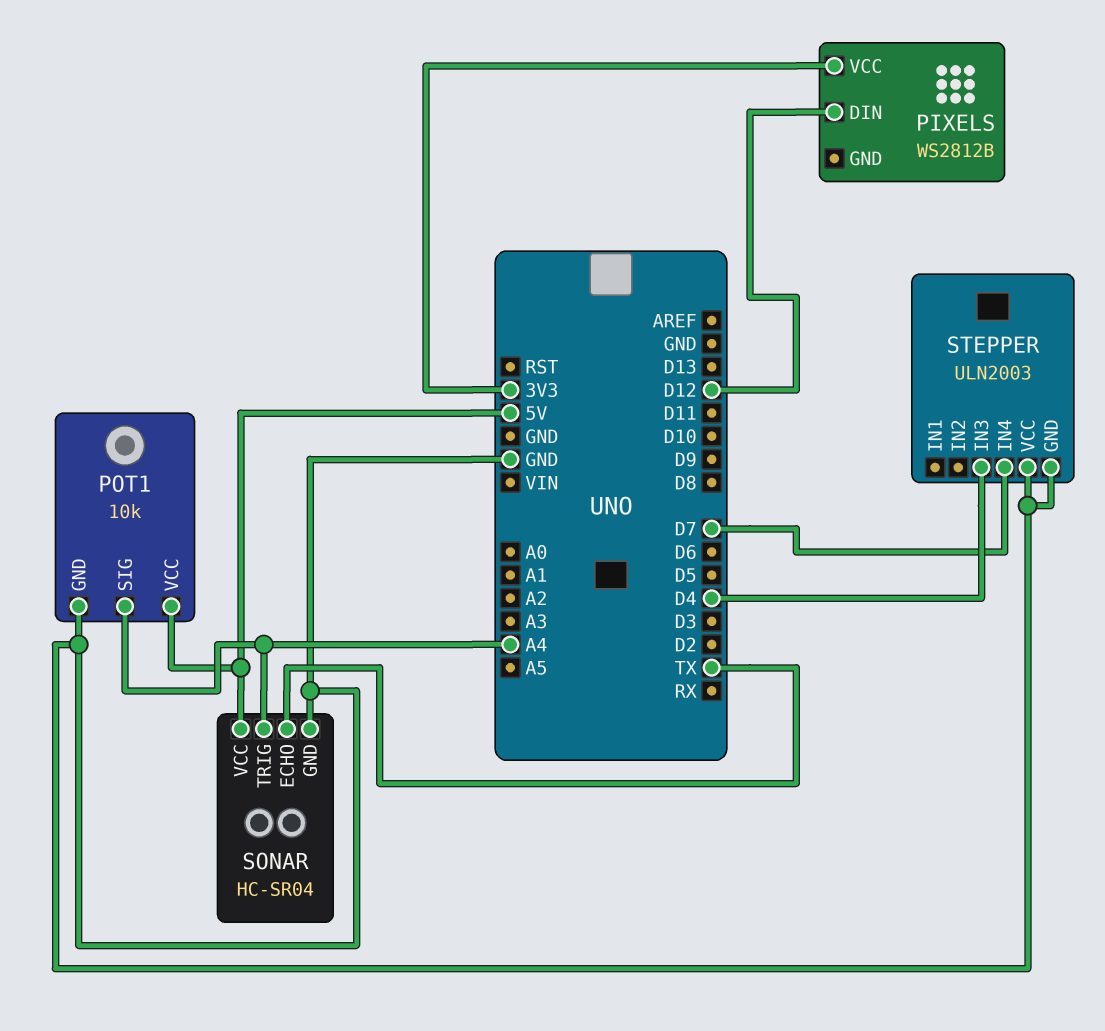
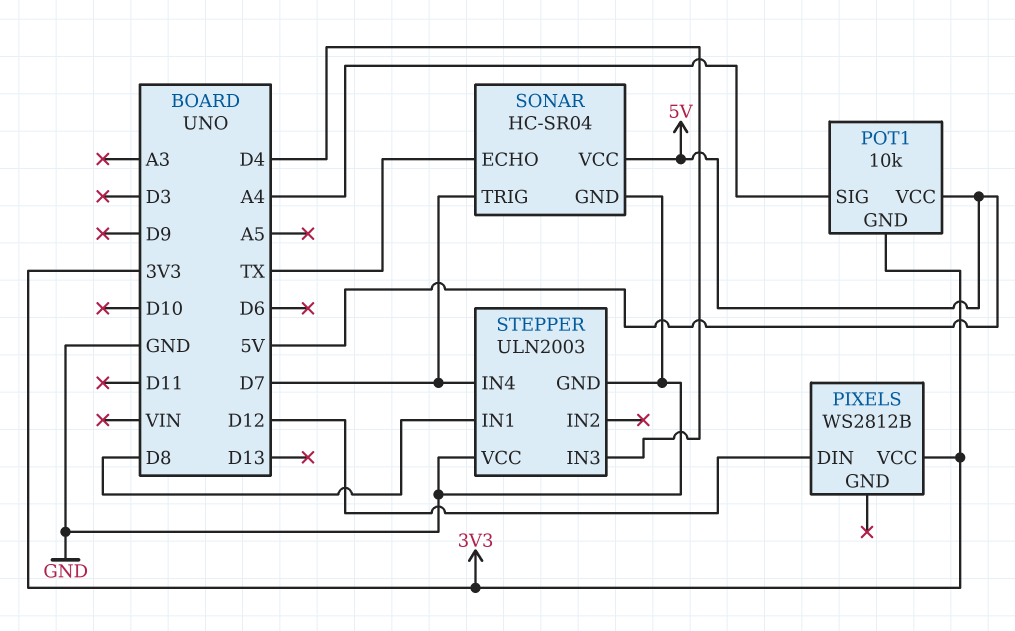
POT1 pin GND: GND -> 3V3
SONAR pin TRIG: A4 -> D7
STEPPER pin IN1: none -> D8

